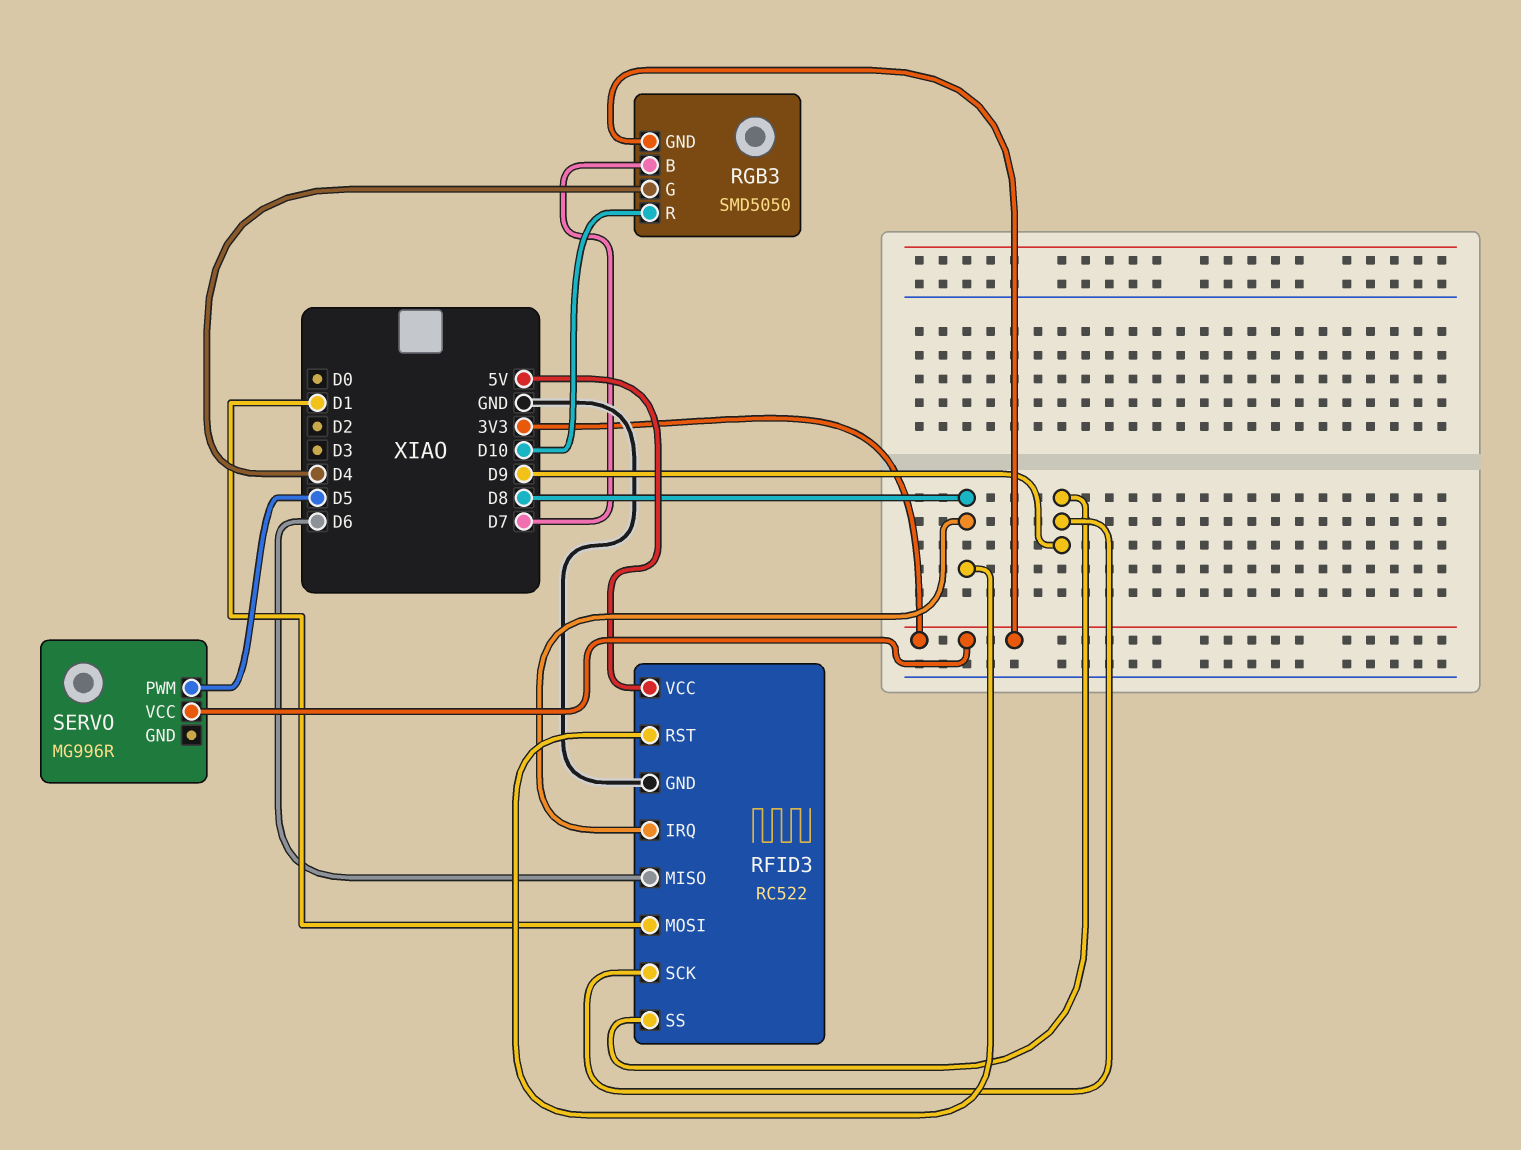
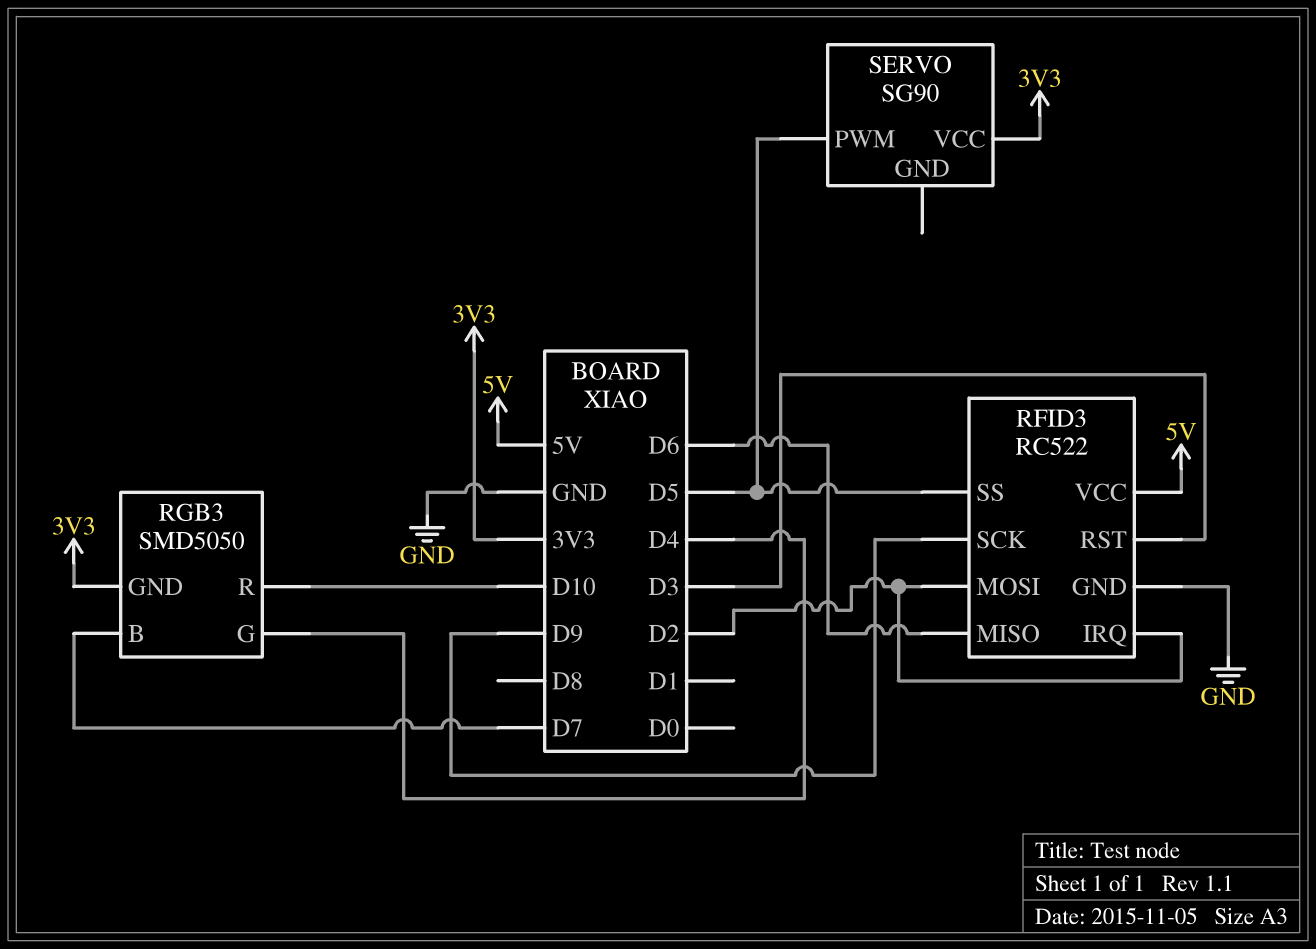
RFID3 pin IRQ: D8 -> D2
RFID3 pin MOSI: D1 -> D2
RFID3 pin RST: D8 -> D3
RFID3 pin SS: D9 -> D5
SERVO: MG996R -> SG90

